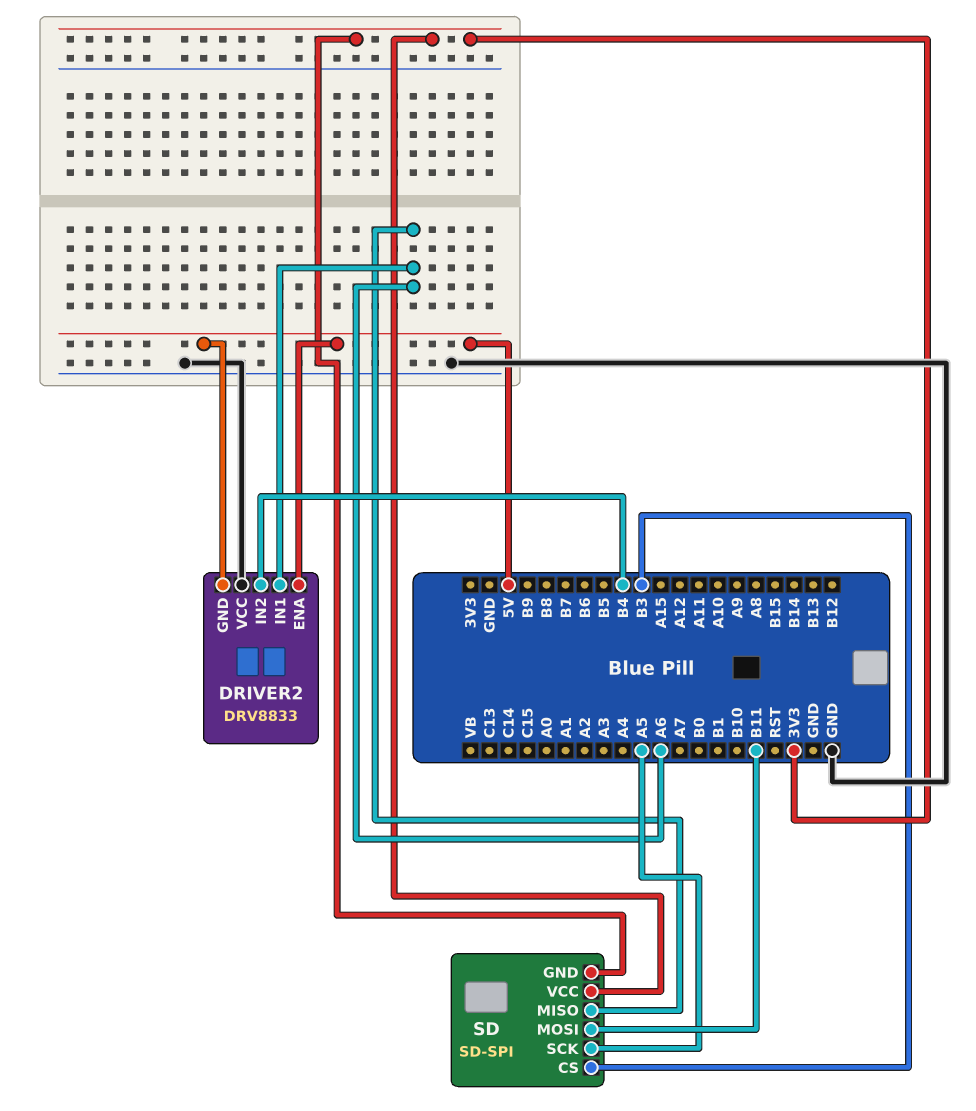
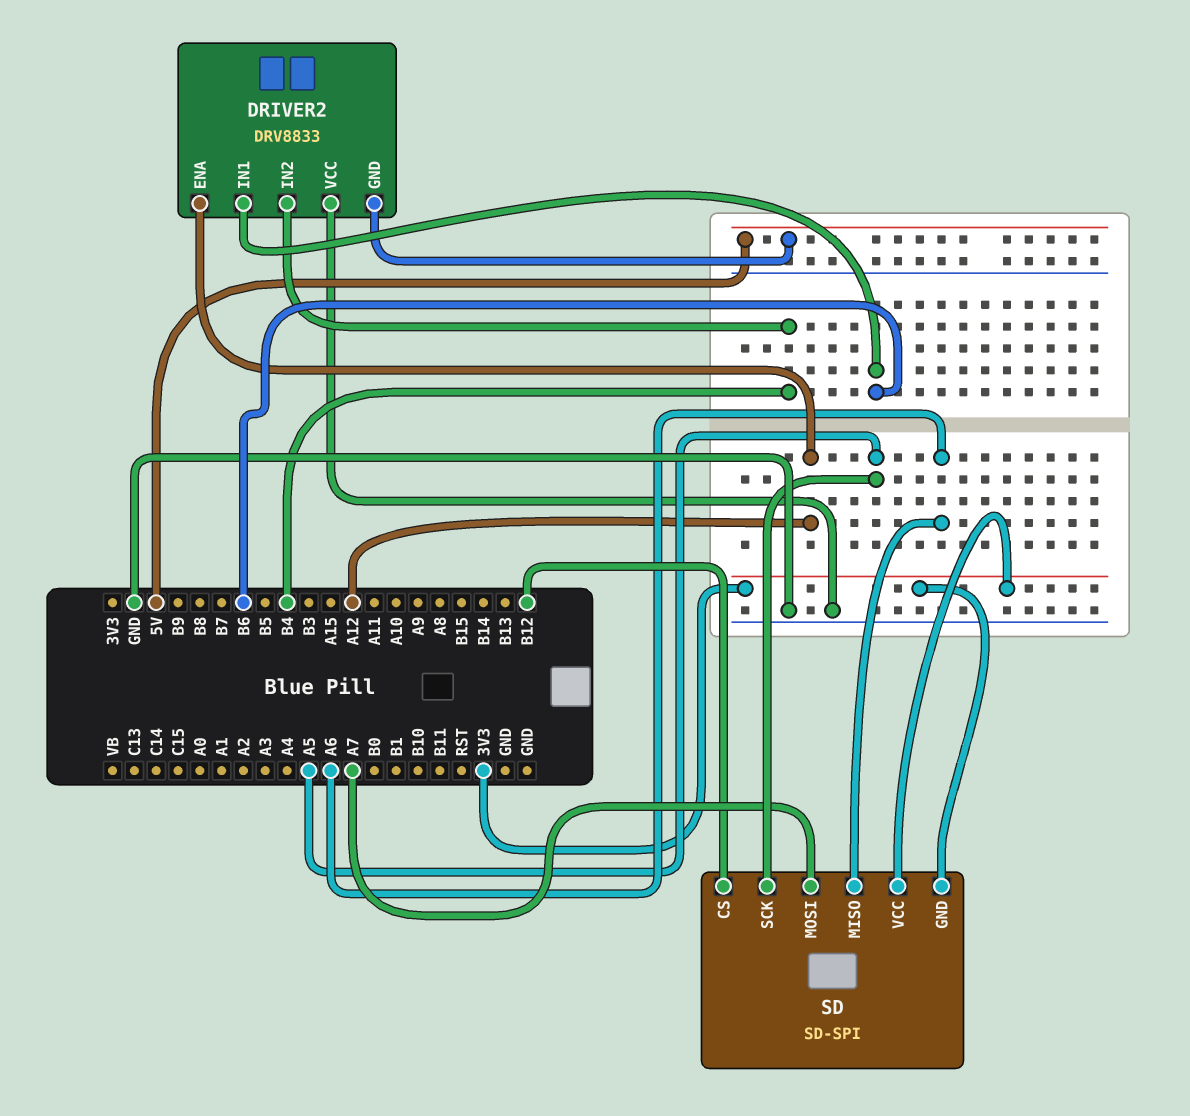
DRIVER2 pin ENA: 5V -> A12
DRIVER2 pin IN1: A6 -> B6
SD pin CS: B3 -> B12
SD pin MOSI: B11 -> A7

